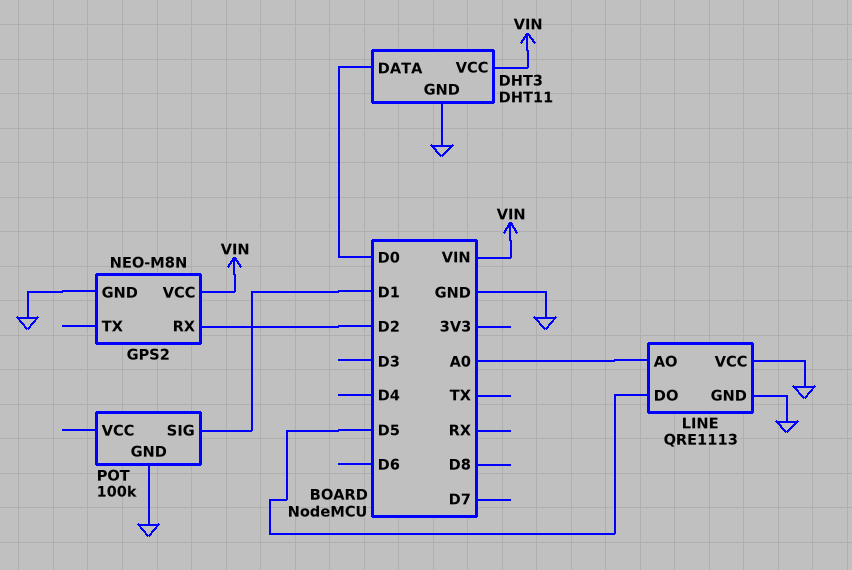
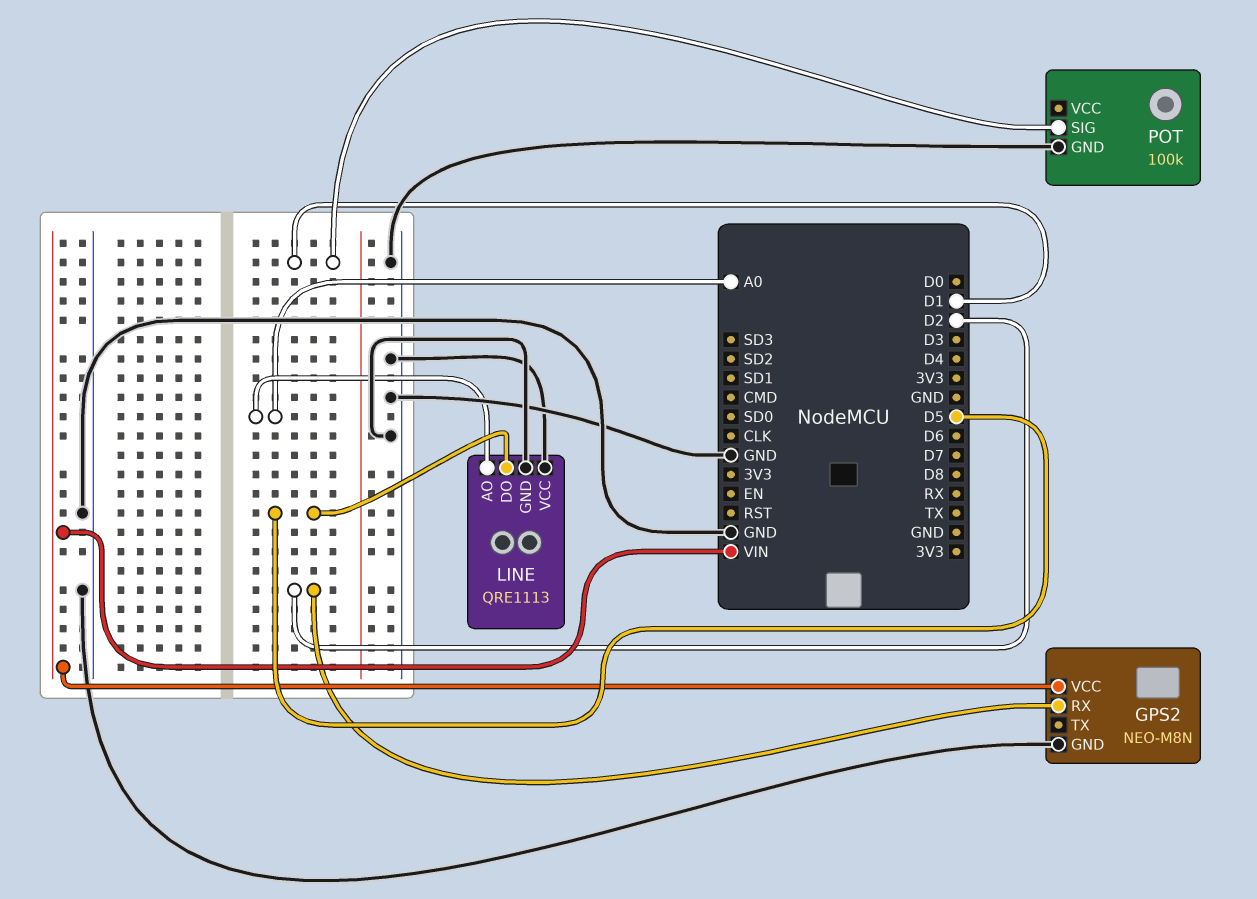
DHT3: DHT11 -> none
DHT3 pin DATA: D0 -> none
DHT3 pin GND: GND -> none
DHT3 pin VCC: VIN -> none

